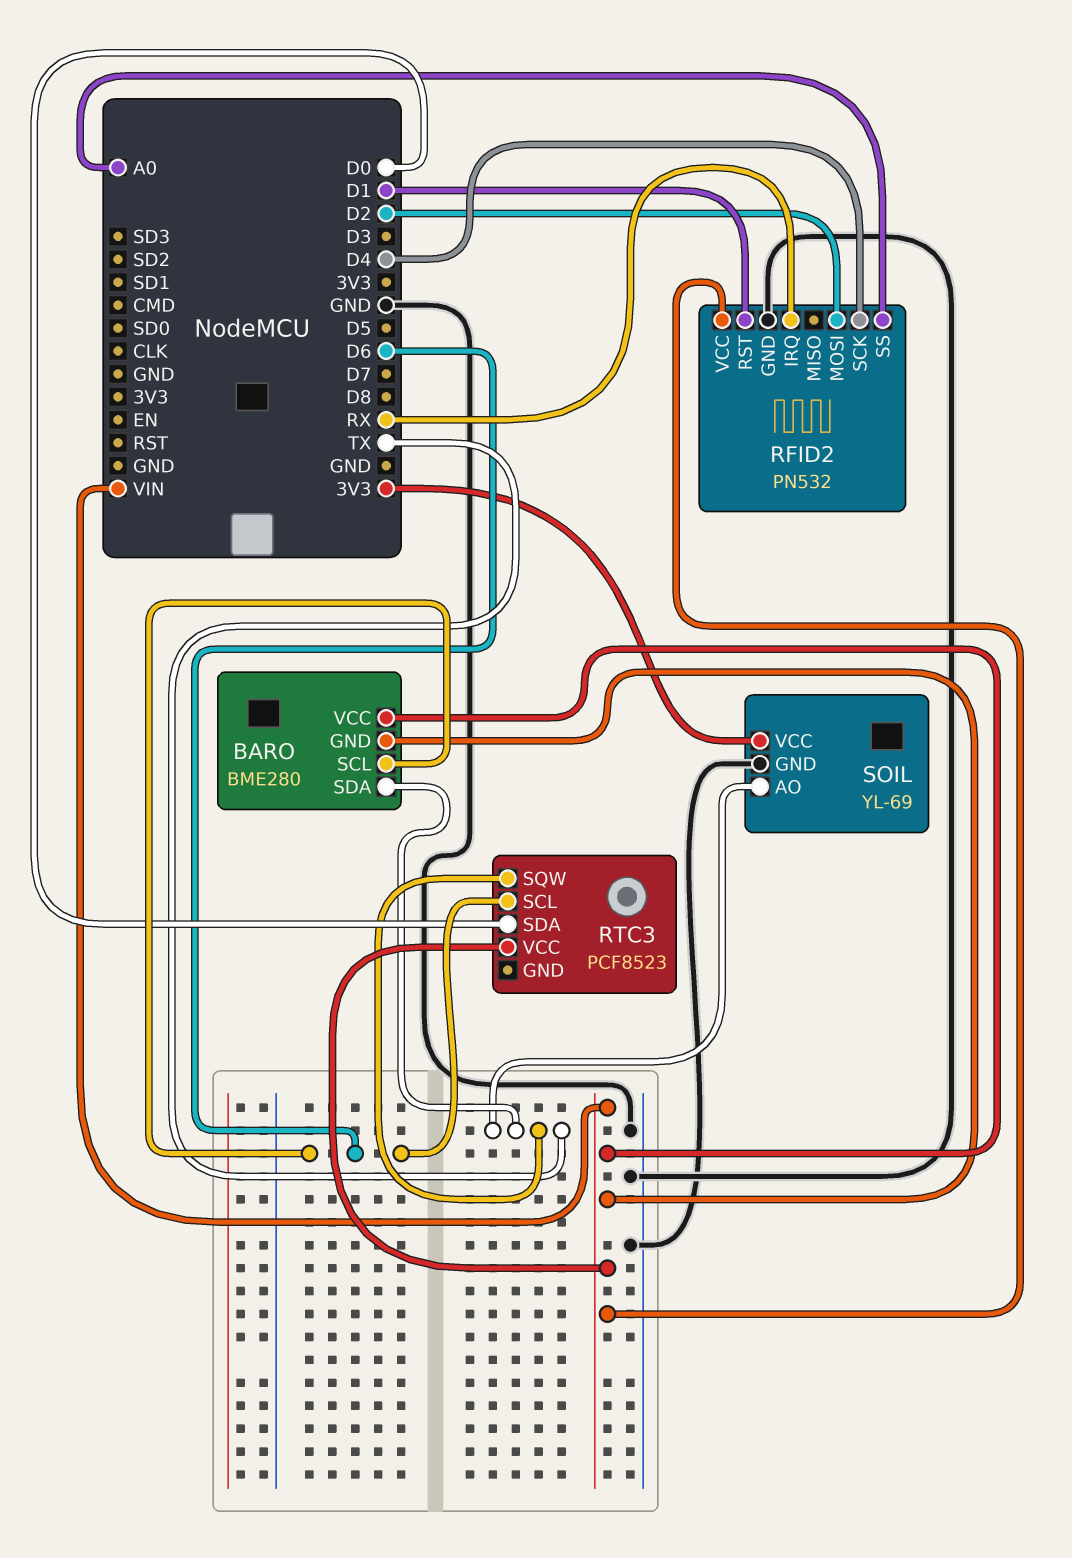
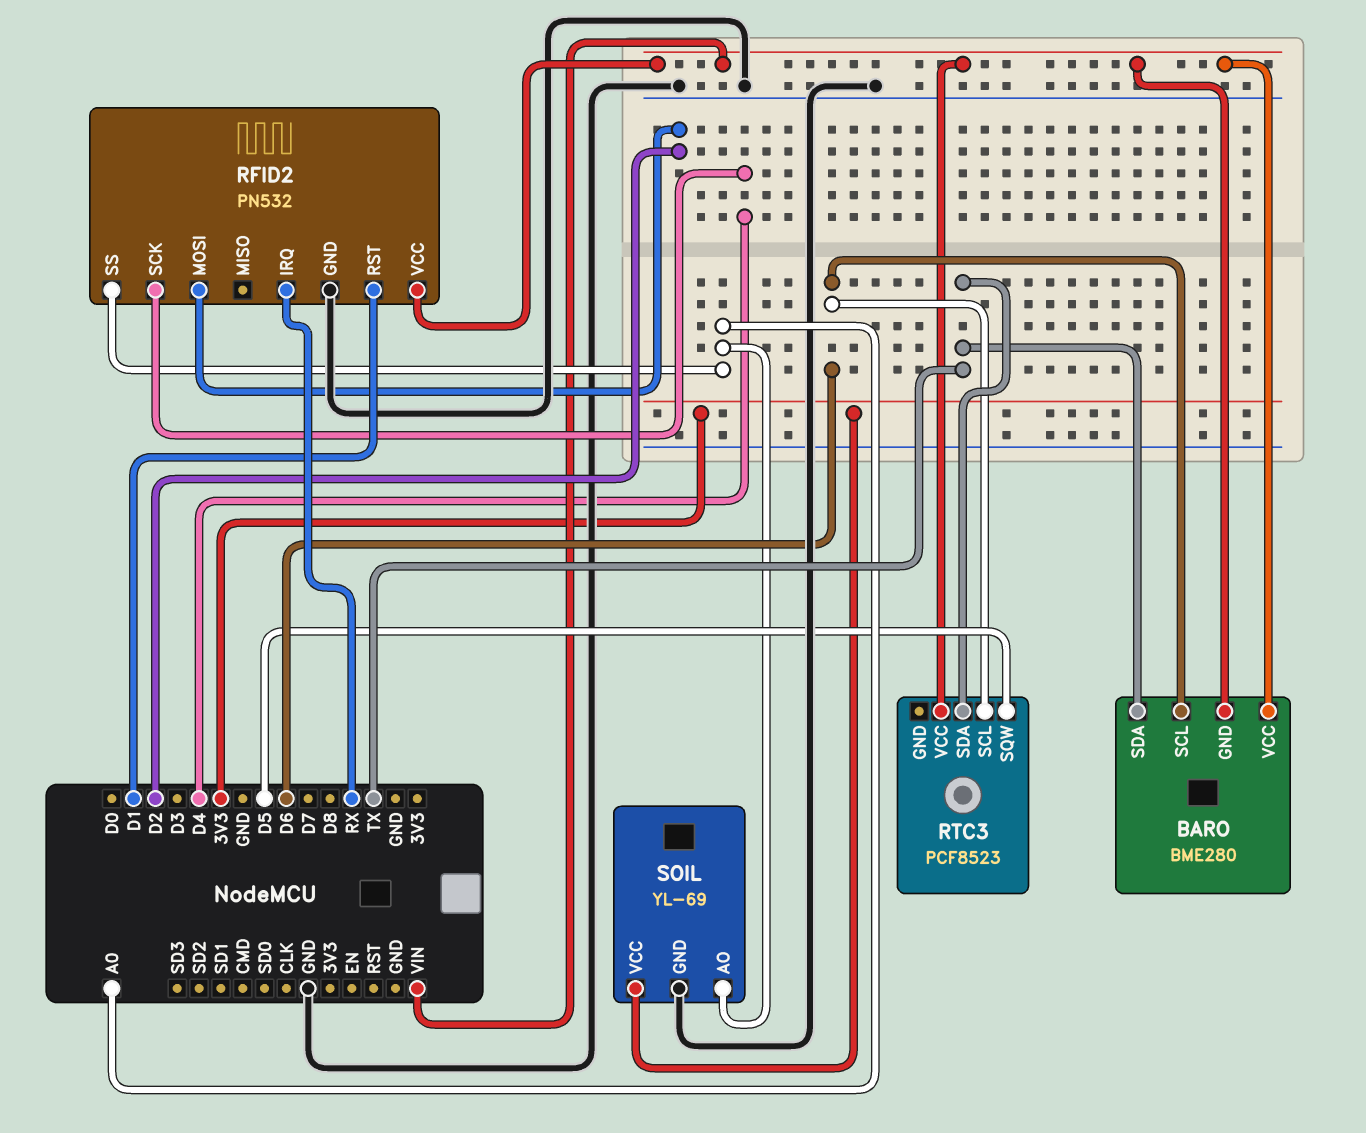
RTC3 pin SDA: D0 -> TX
RTC3 pin SQW: TX -> D5
SOIL pin AO: TX -> A0

